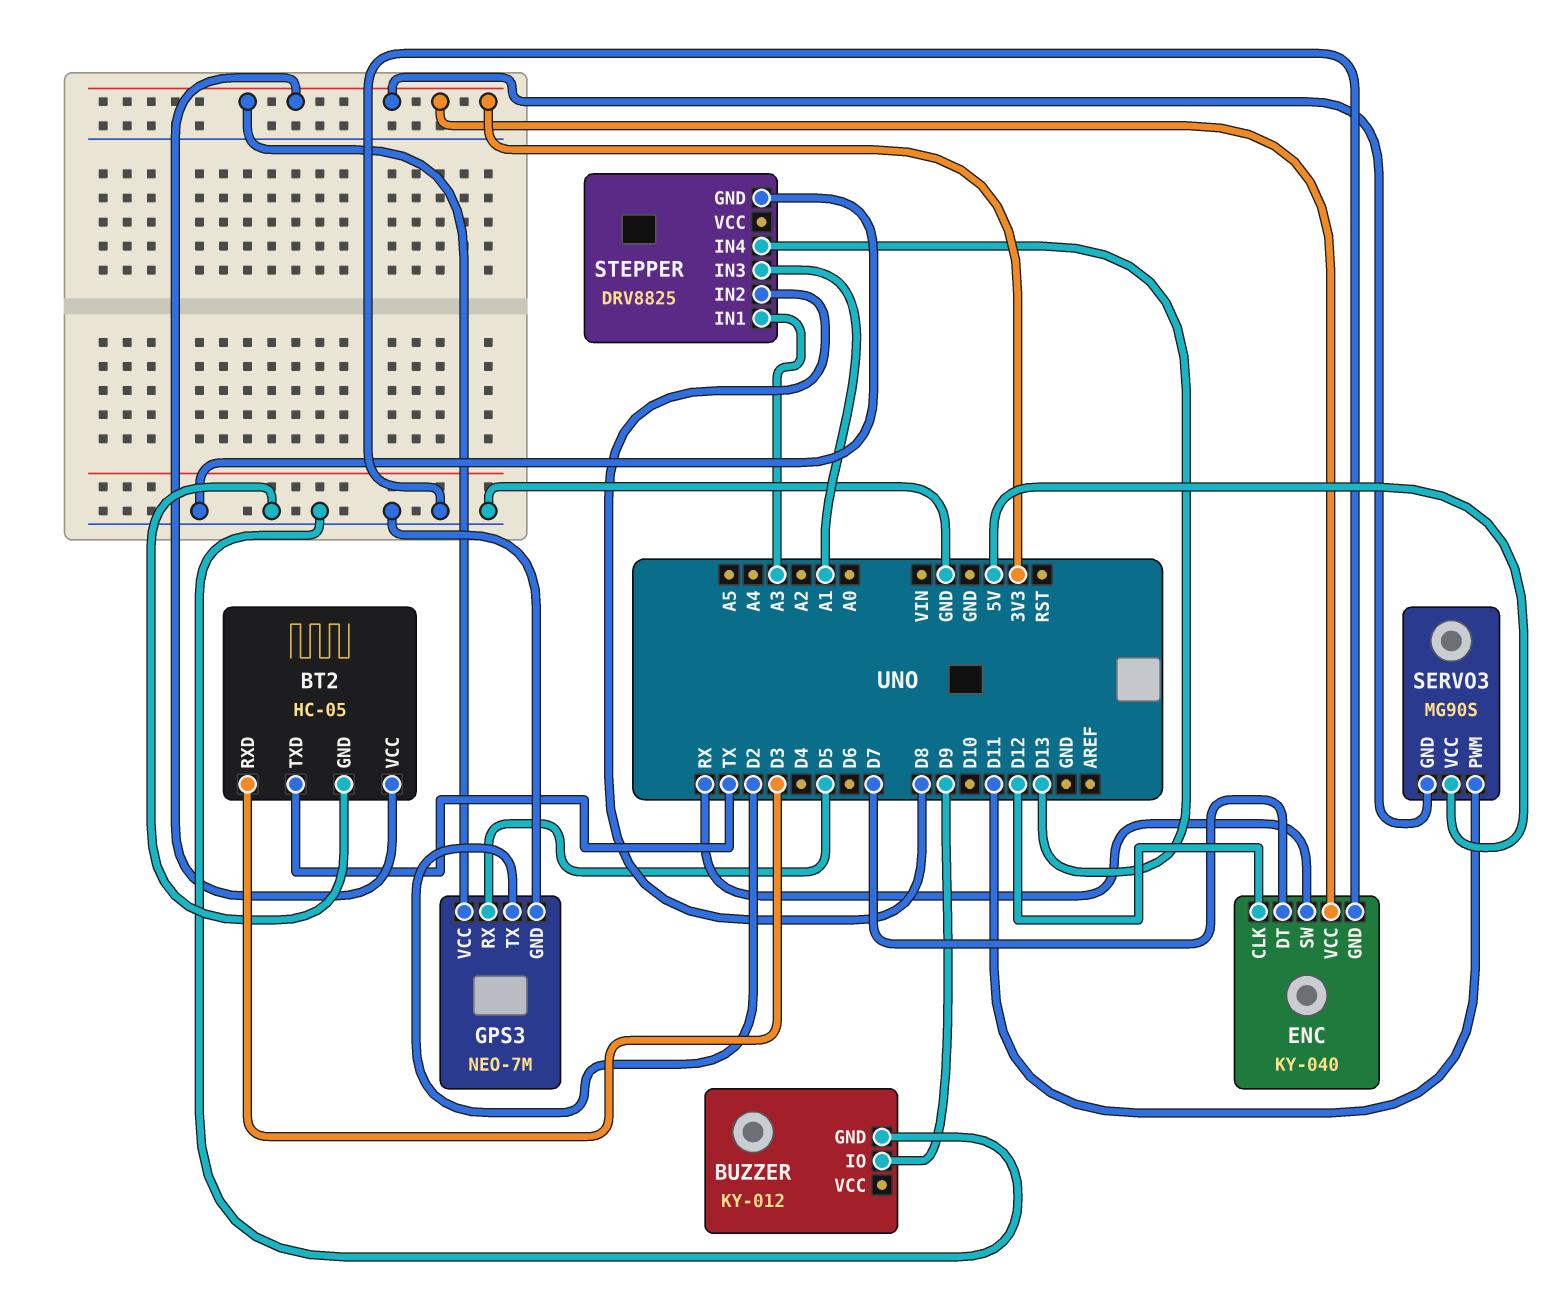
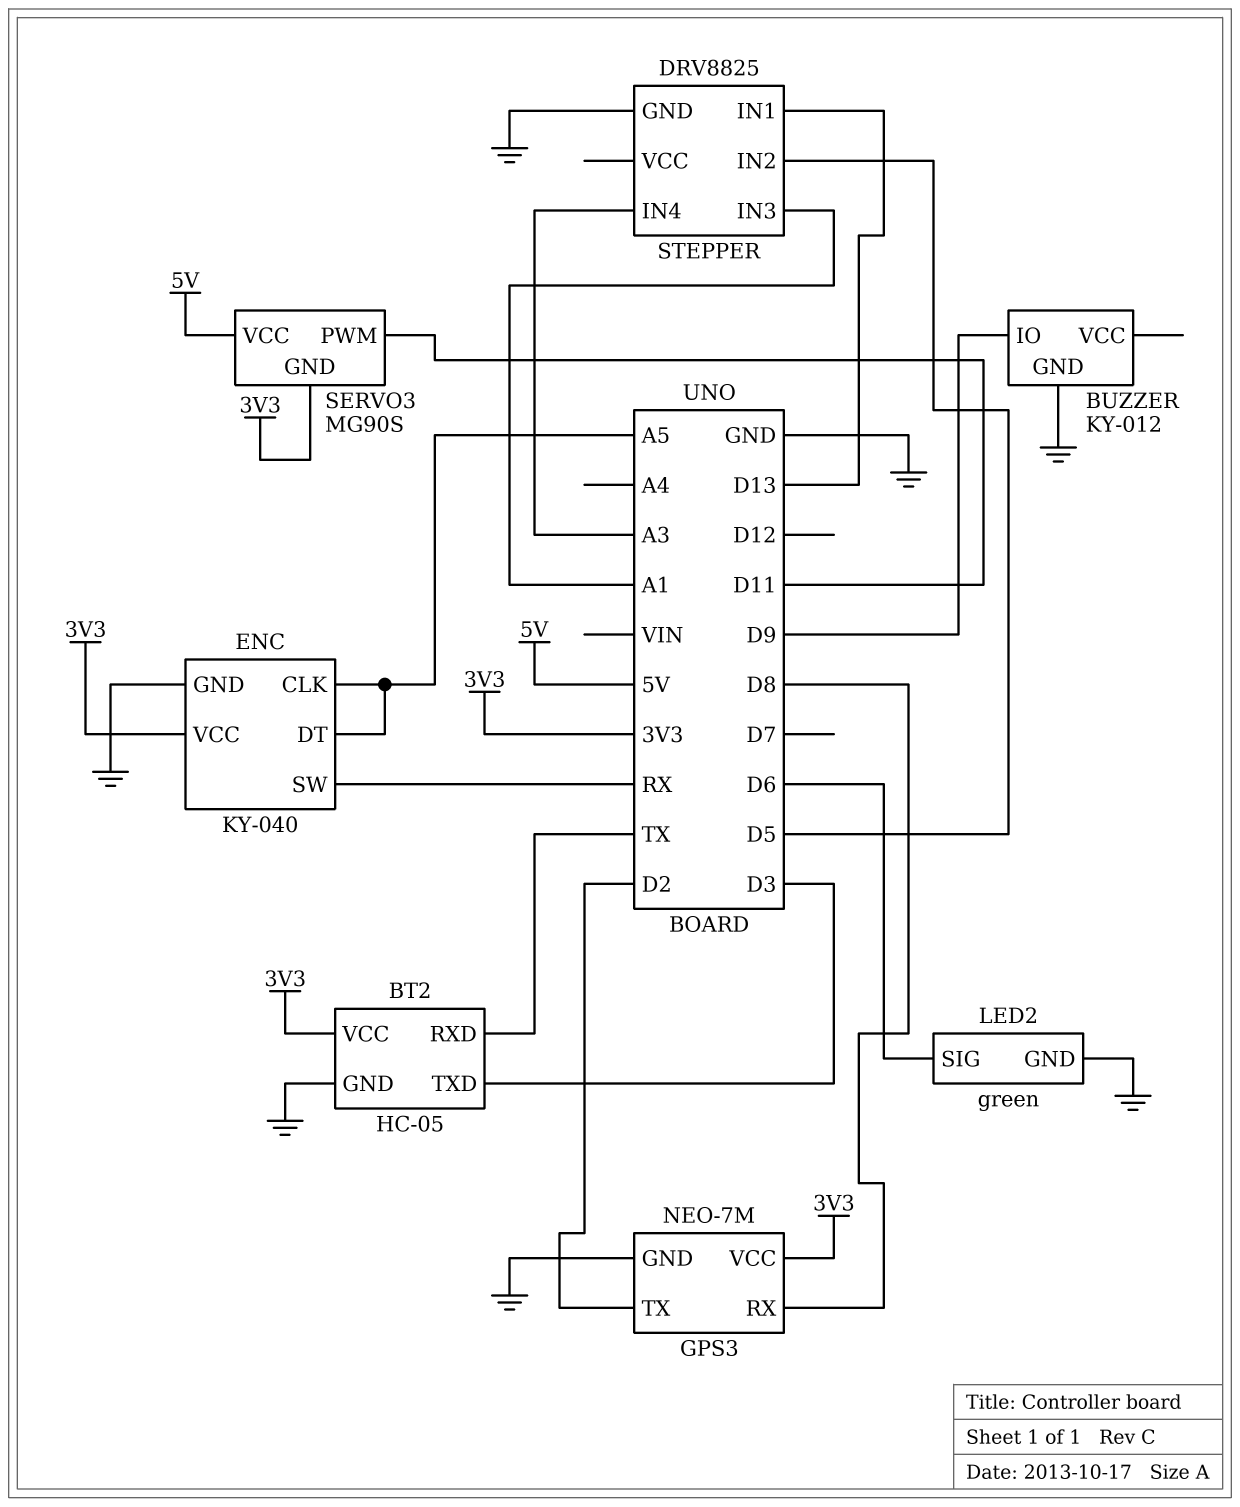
BT2 pin RXD: D3 -> TX
BT2 pin TXD: TX -> D3
ENC pin CLK: D12 -> A5
ENC pin DT: D7 -> A5
GPS3 pin RX: D5 -> D8
LED2: none -> green
LED2 pin GND: none -> GND
LED2 pin SIG: none -> D6
STEPPER pin IN1: A3 -> D13
STEPPER pin IN2: D8 -> D5
STEPPER pin IN4: D13 -> A3

